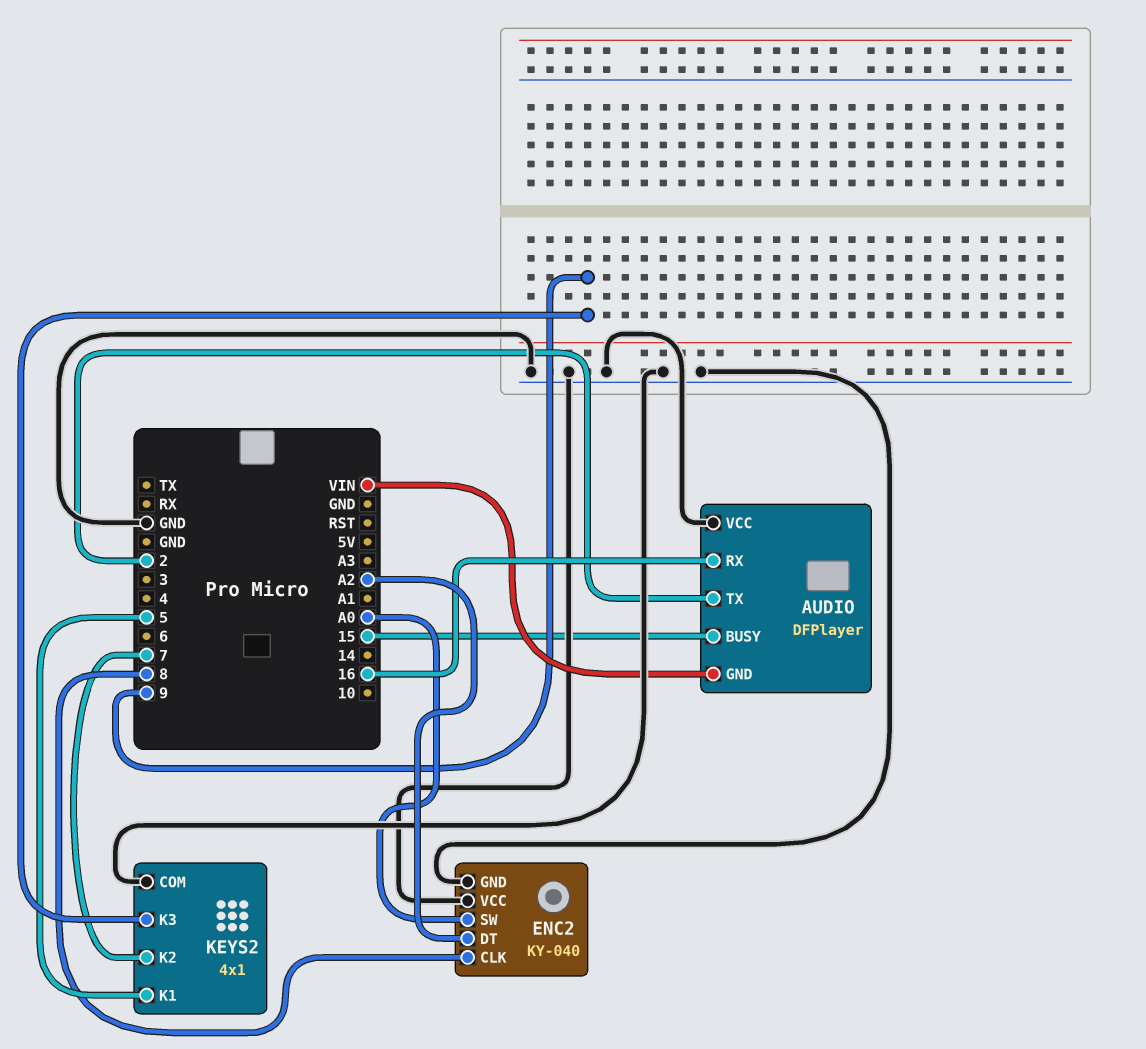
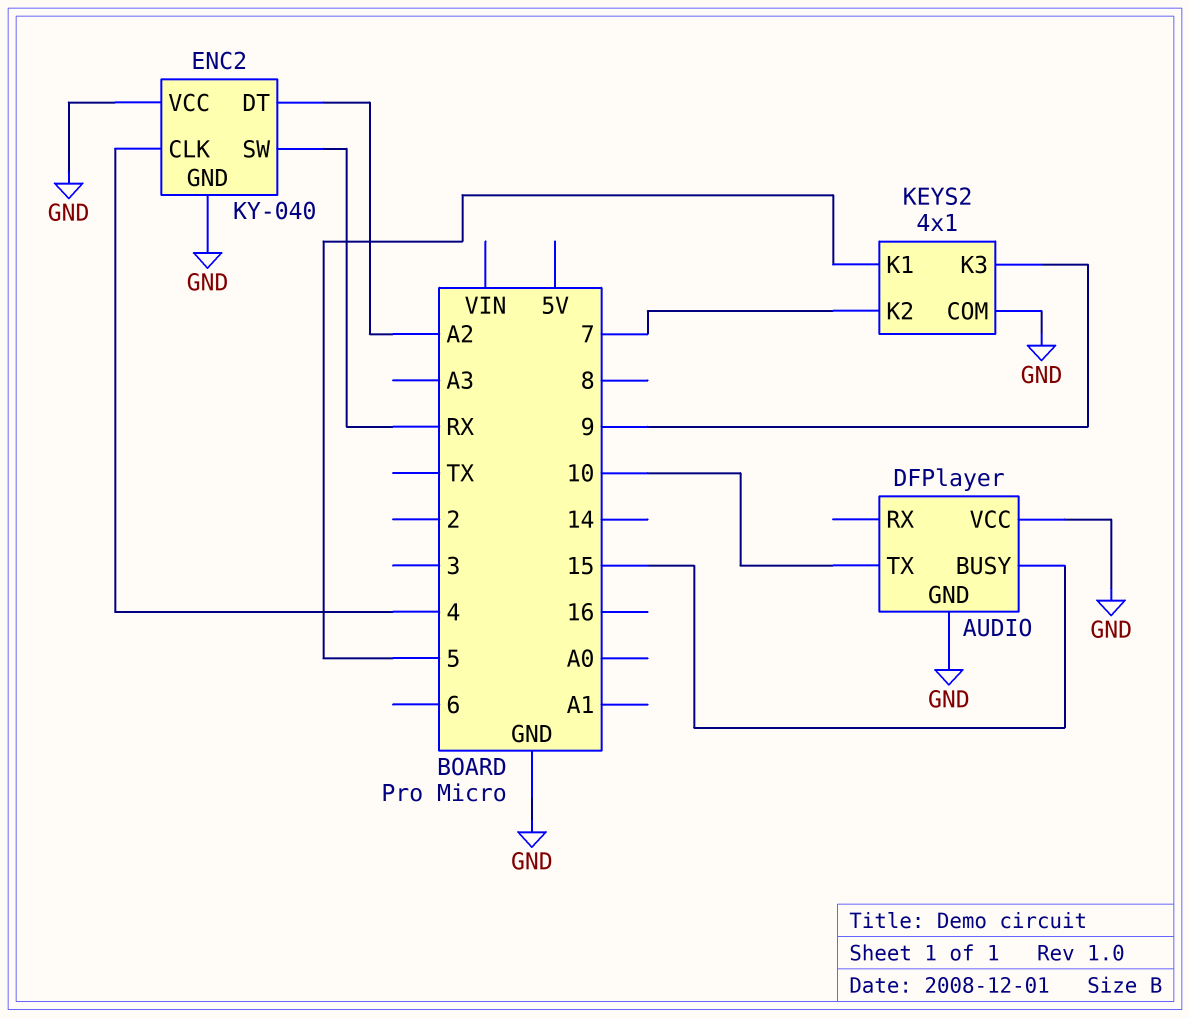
AUDIO pin GND: VIN -> GND
AUDIO pin RX: 16 -> none
AUDIO pin TX: 2 -> 10
ENC2 pin CLK: 8 -> 4
ENC2 pin SW: A0 -> RX

